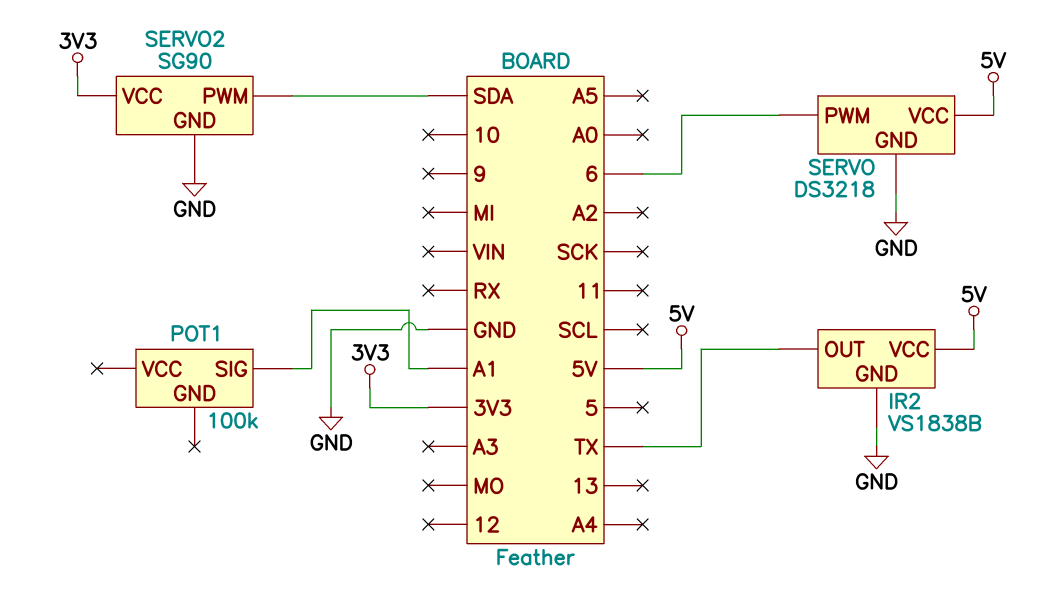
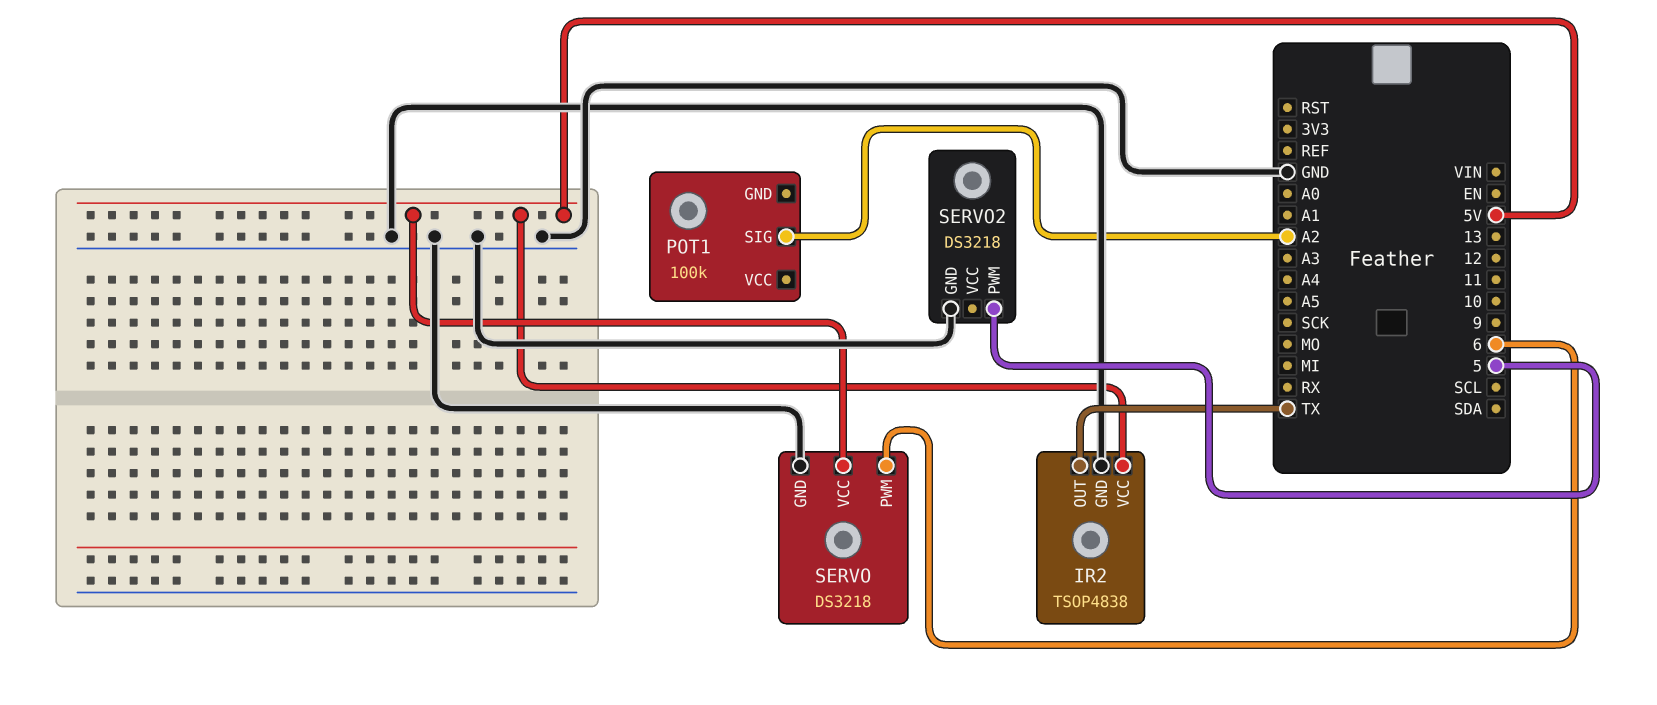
IR2: VS1838B -> TSOP4838
POT1 pin SIG: A1 -> A2
SERVO2: SG90 -> DS3218
SERVO2 pin PWM: SDA -> 5
SERVO2 pin VCC: 3V3 -> none

